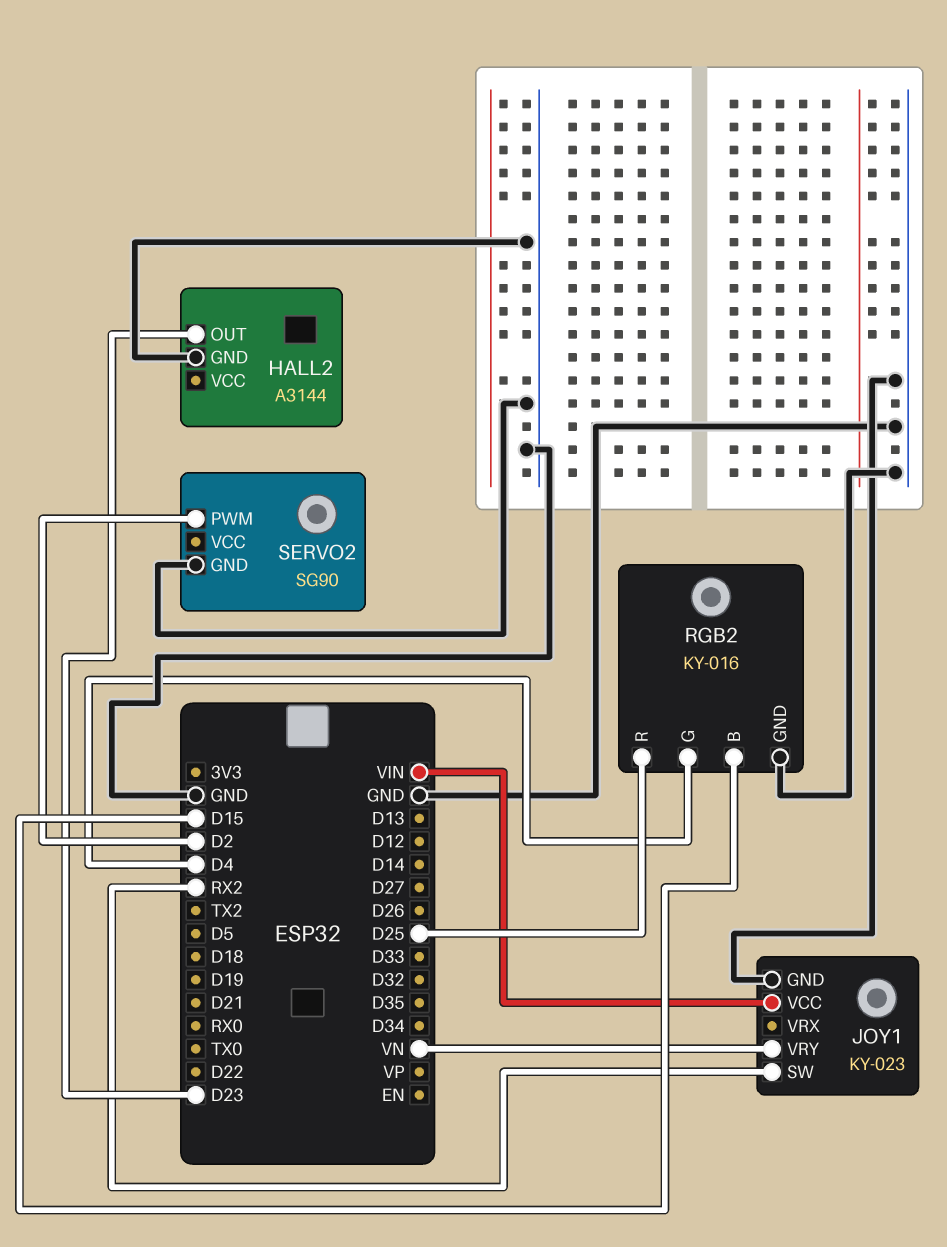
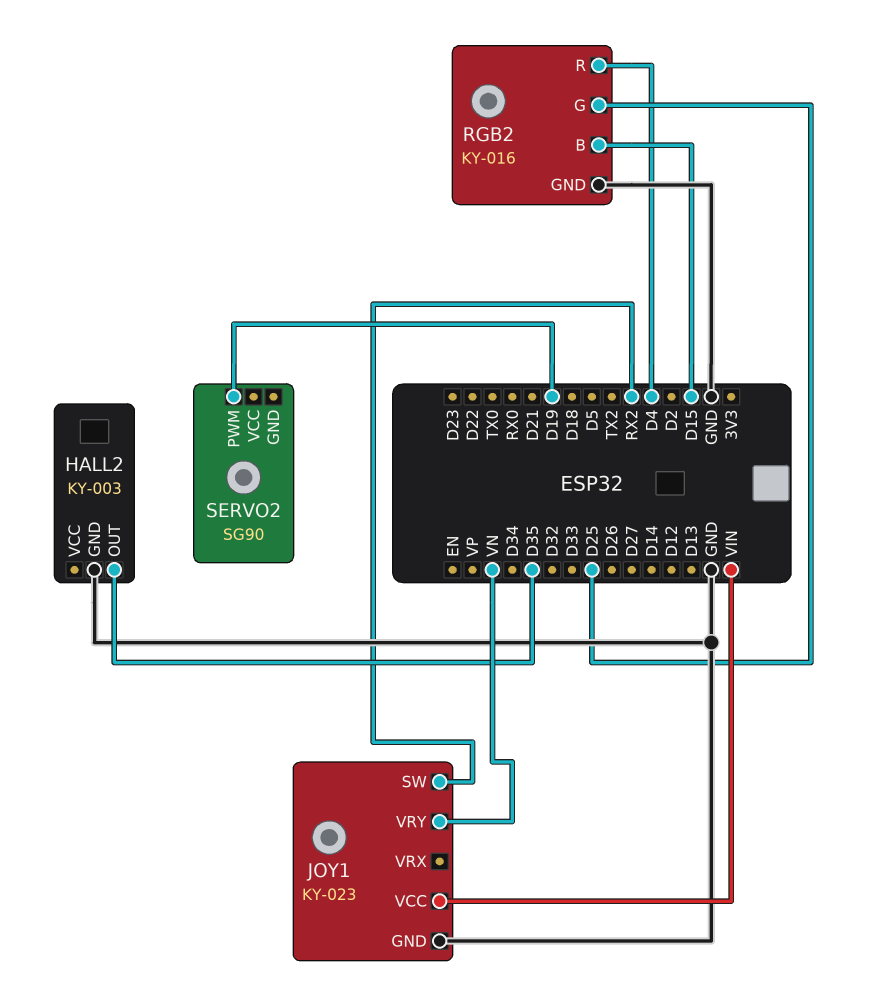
HALL2: A3144 -> KY-003
HALL2 pin OUT: D23 -> D35
RGB2 pin G: D4 -> D25
RGB2 pin R: D25 -> D4
SERVO2 pin GND: GND -> none
SERVO2 pin PWM: D2 -> D19

